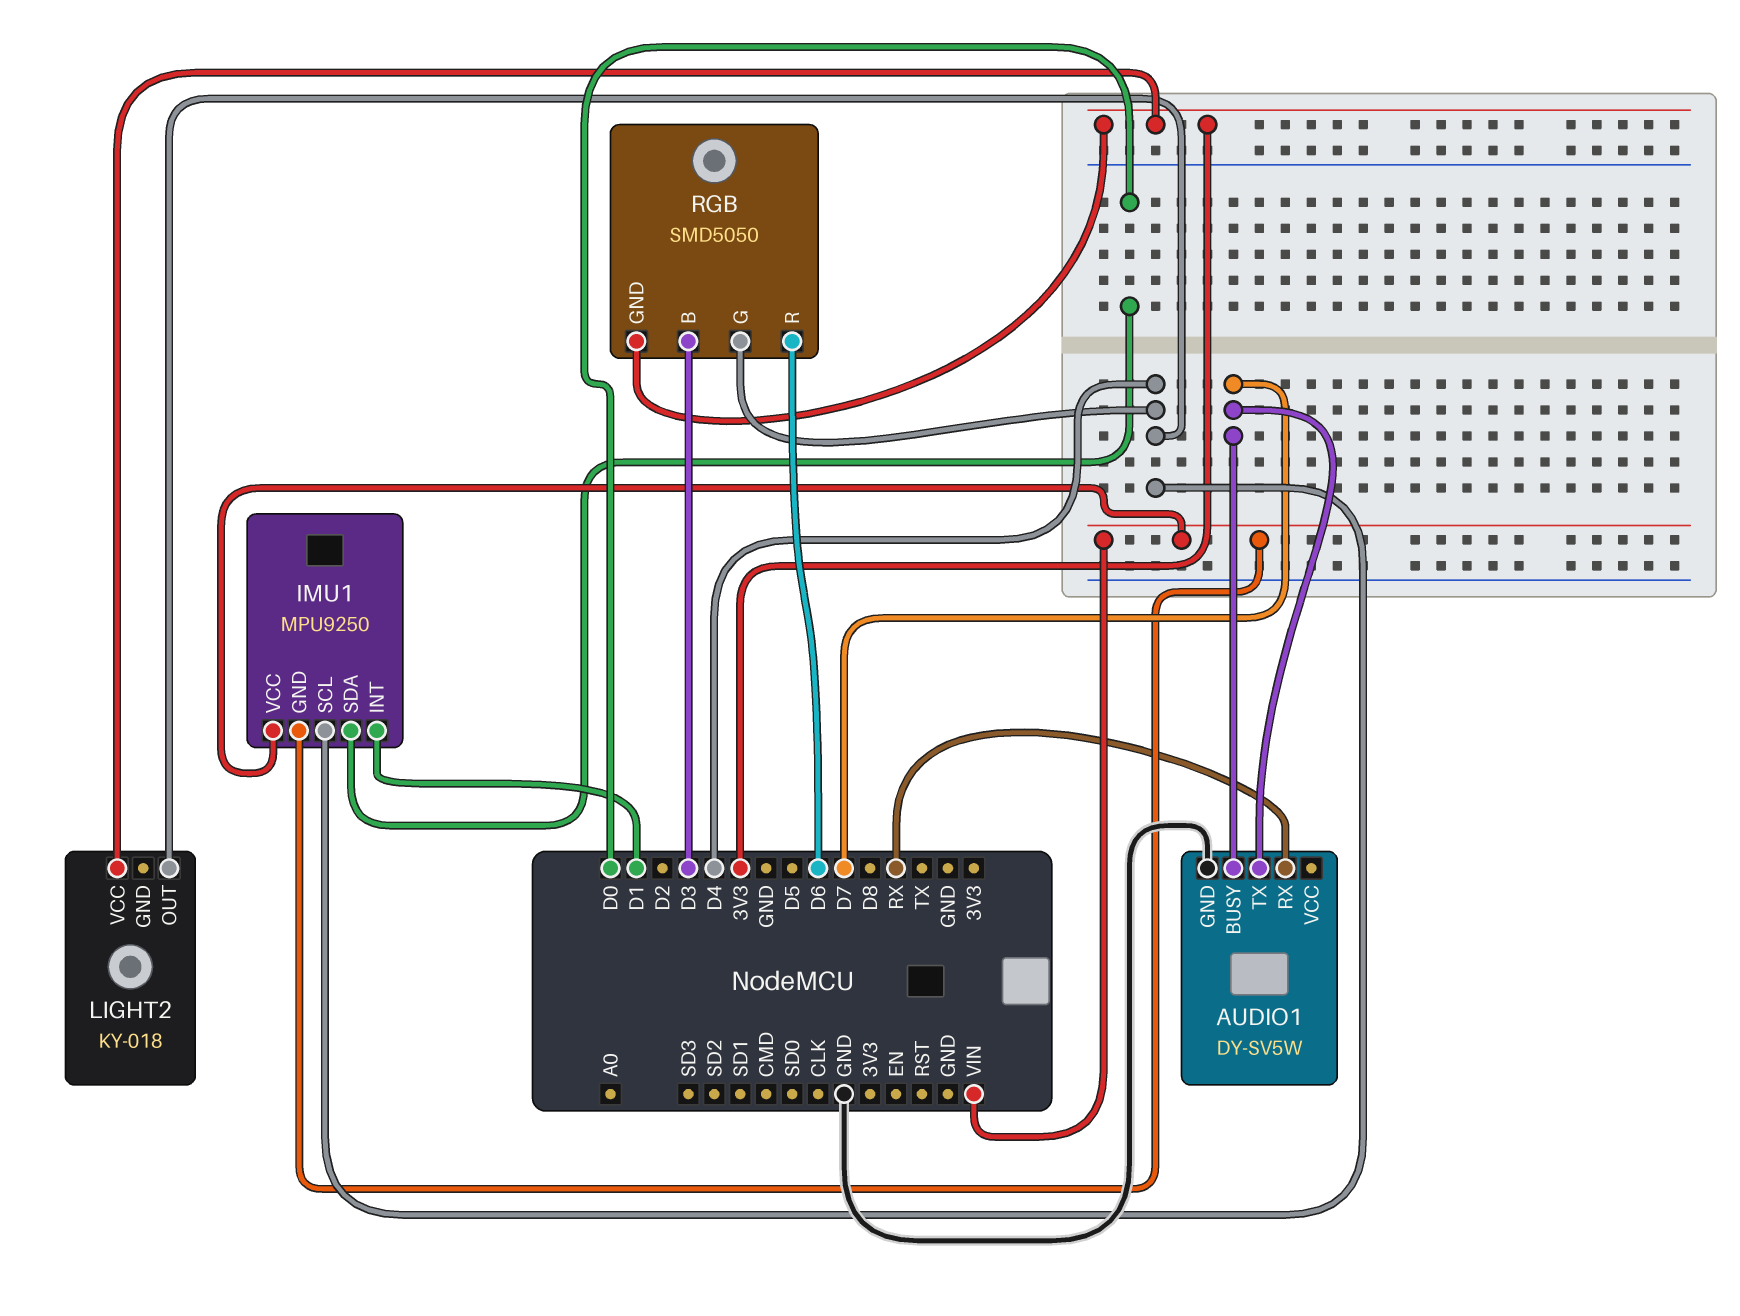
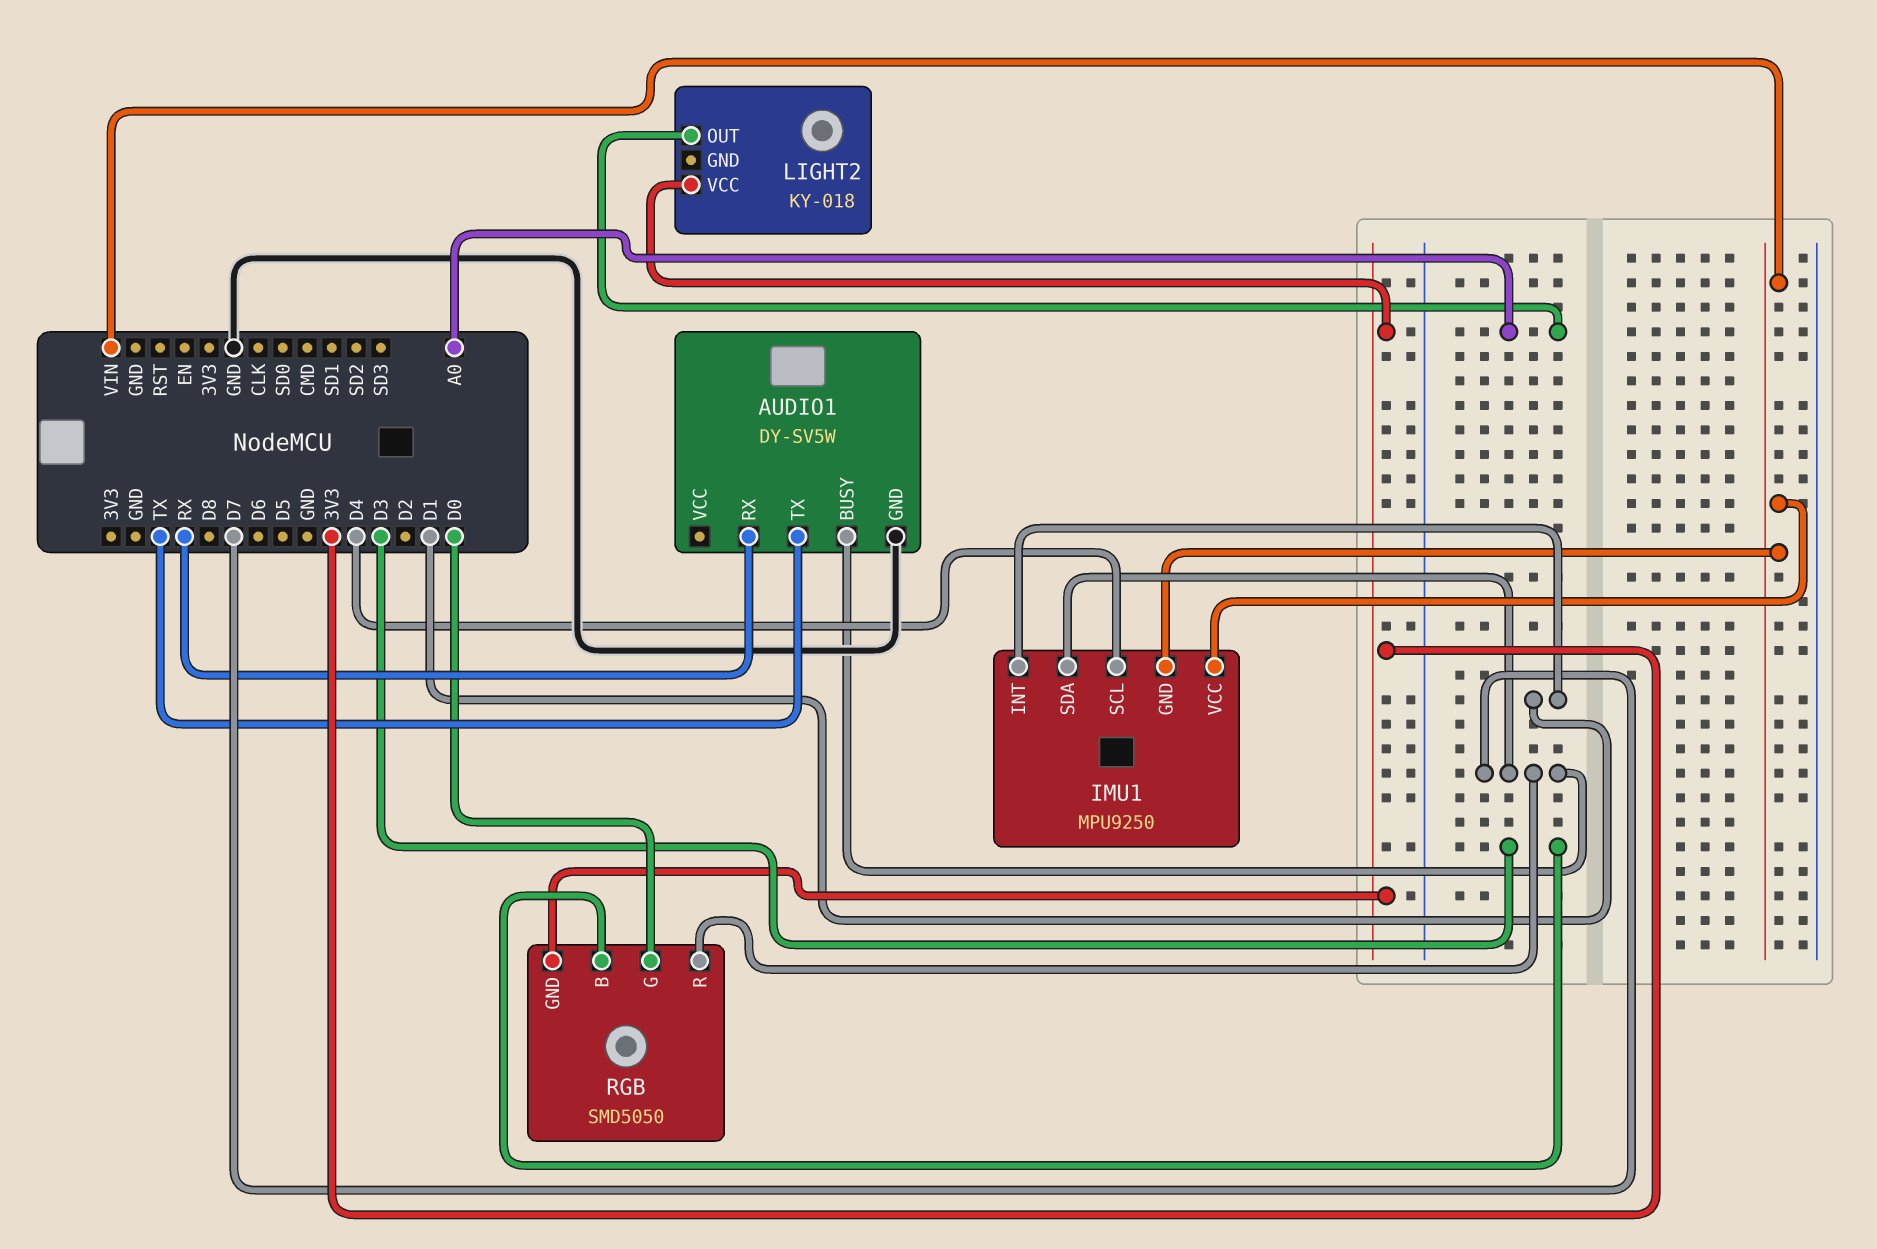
AUDIO1 pin TX: D7 -> TX
IMU1 pin SDA: D0 -> D7
LIGHT2 pin OUT: D4 -> A0
RGB pin G: D4 -> D0
RGB pin R: D6 -> D7

